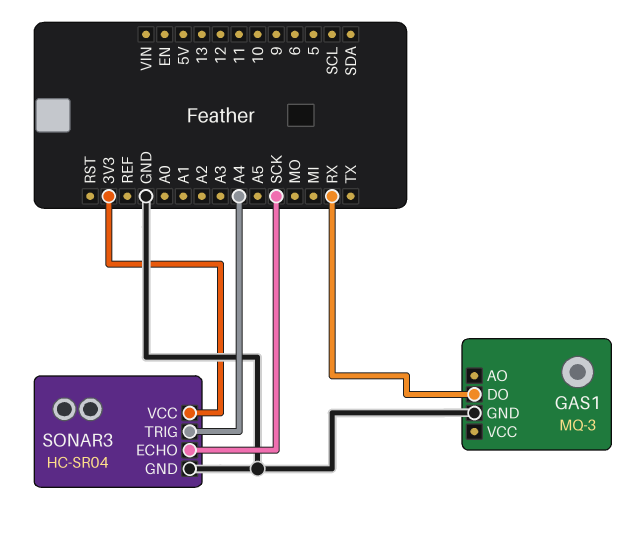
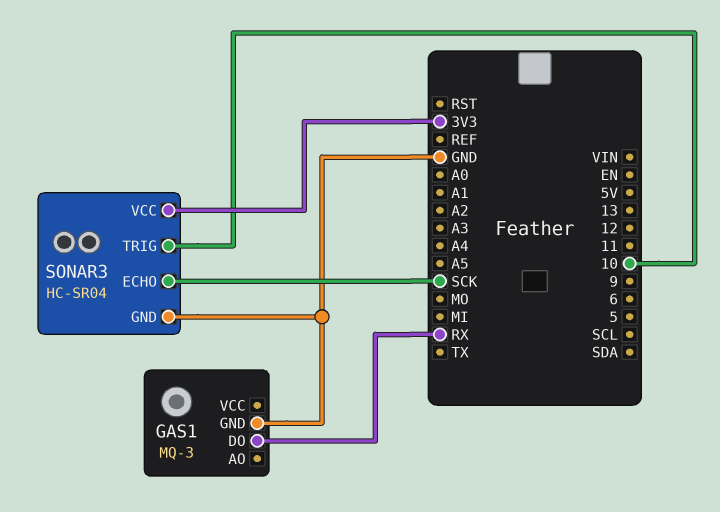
SONAR3 pin TRIG: A4 -> 10

